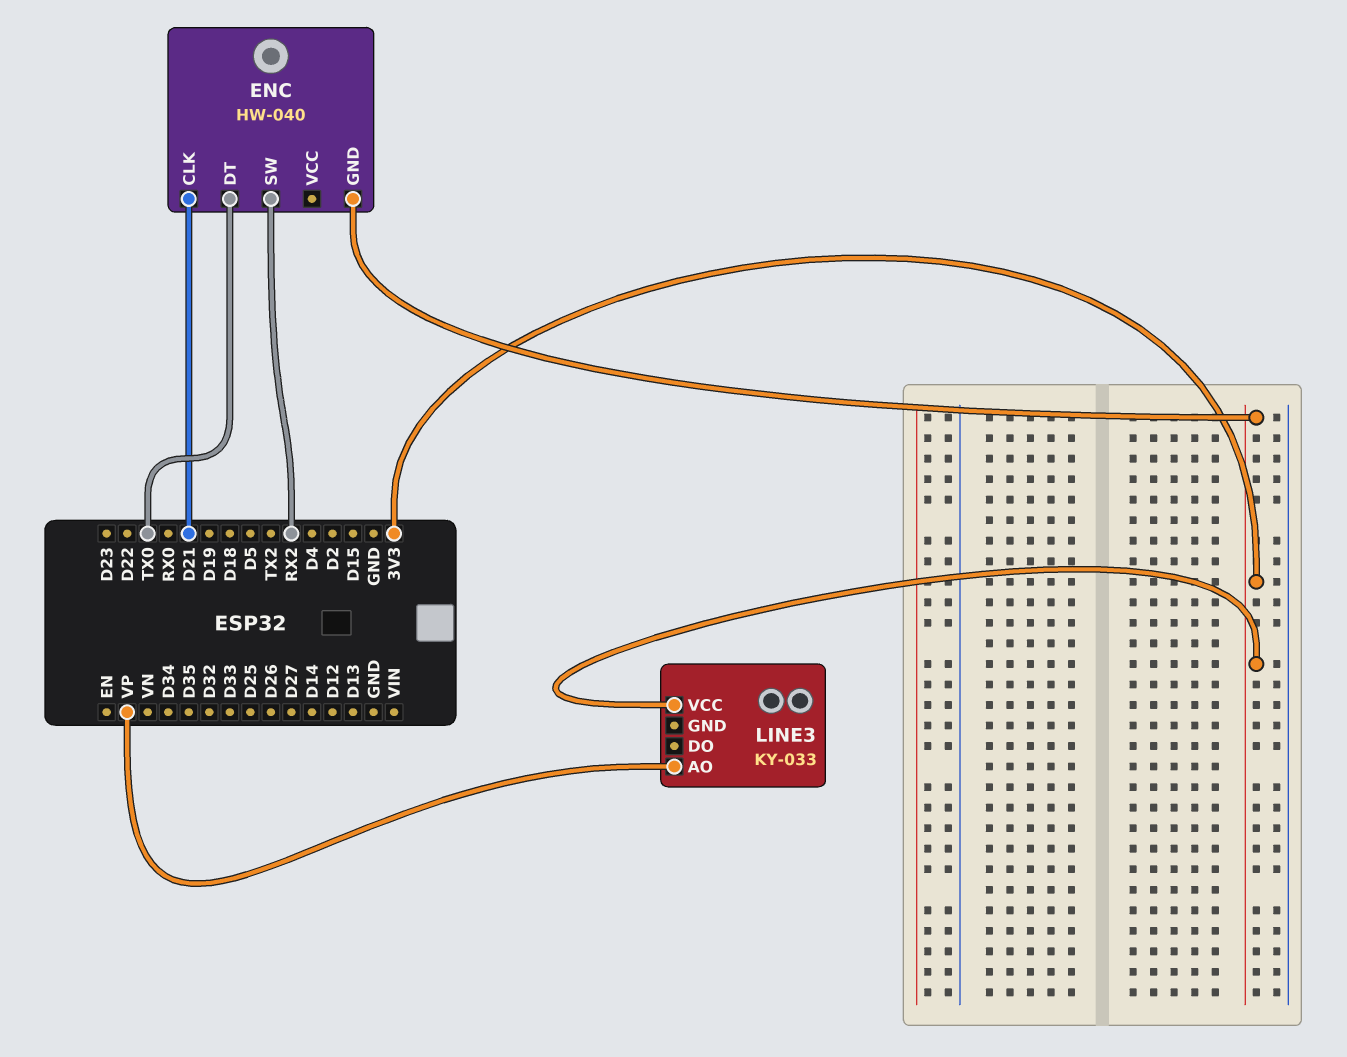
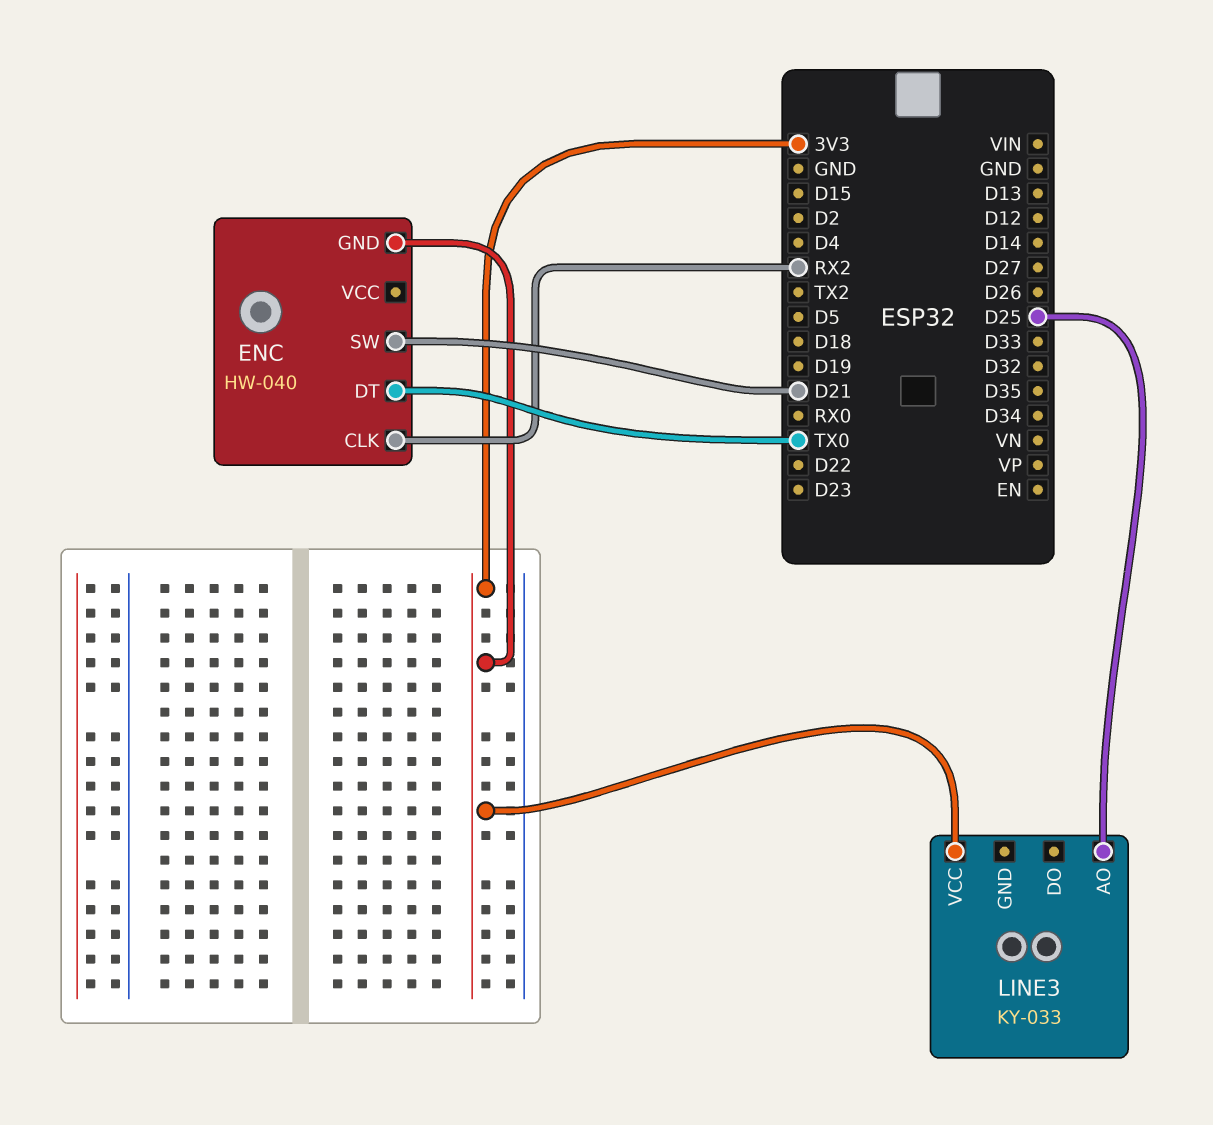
ENC pin CLK: D21 -> RX2
ENC pin SW: RX2 -> D21
LINE3 pin AO: VP -> D25

